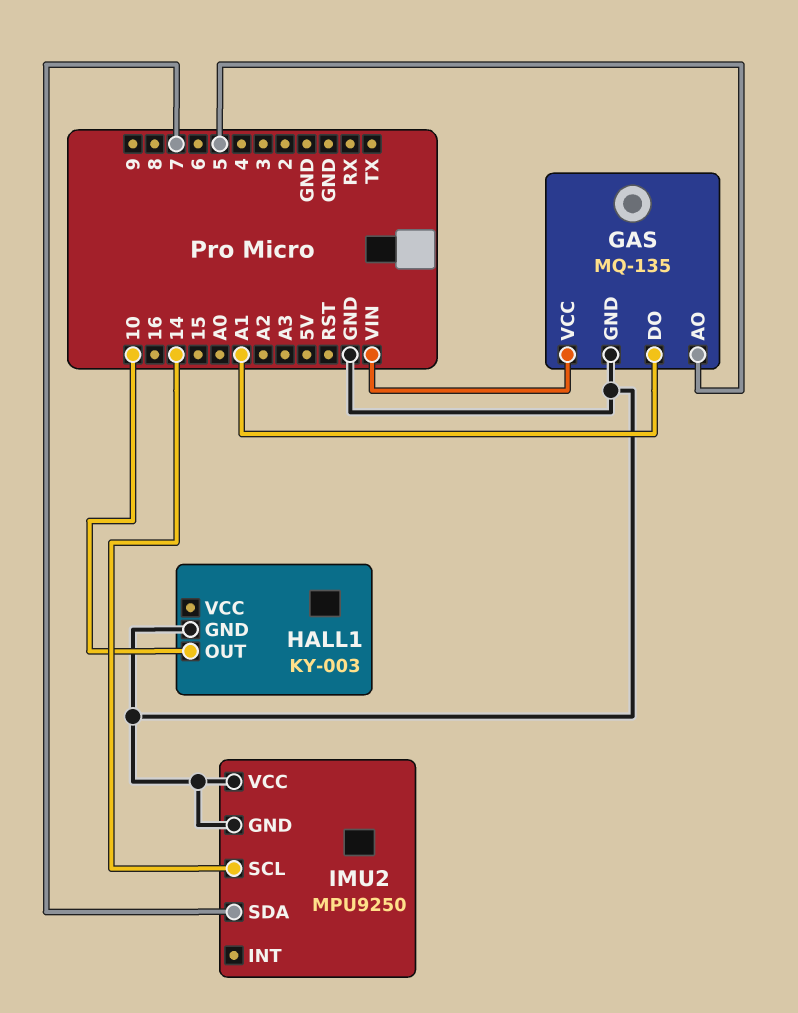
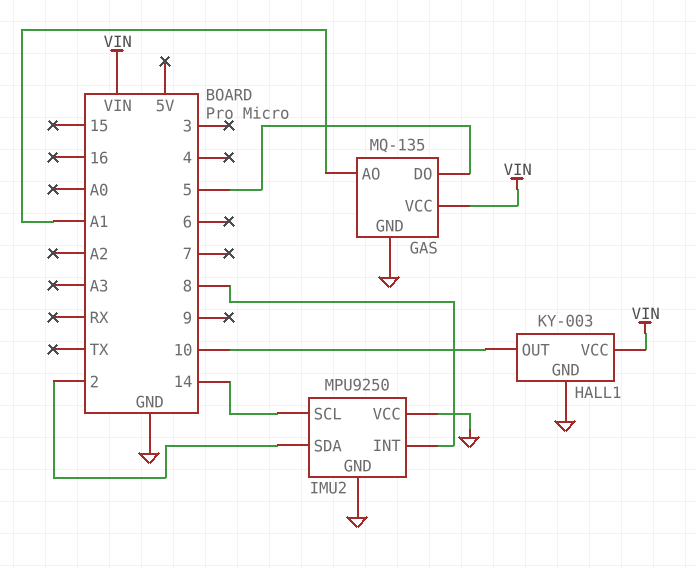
GAS pin AO: 5 -> A1
GAS pin DO: A1 -> 5
HALL1 pin VCC: none -> VIN
IMU2 pin INT: none -> 8
IMU2 pin SDA: 7 -> 2

